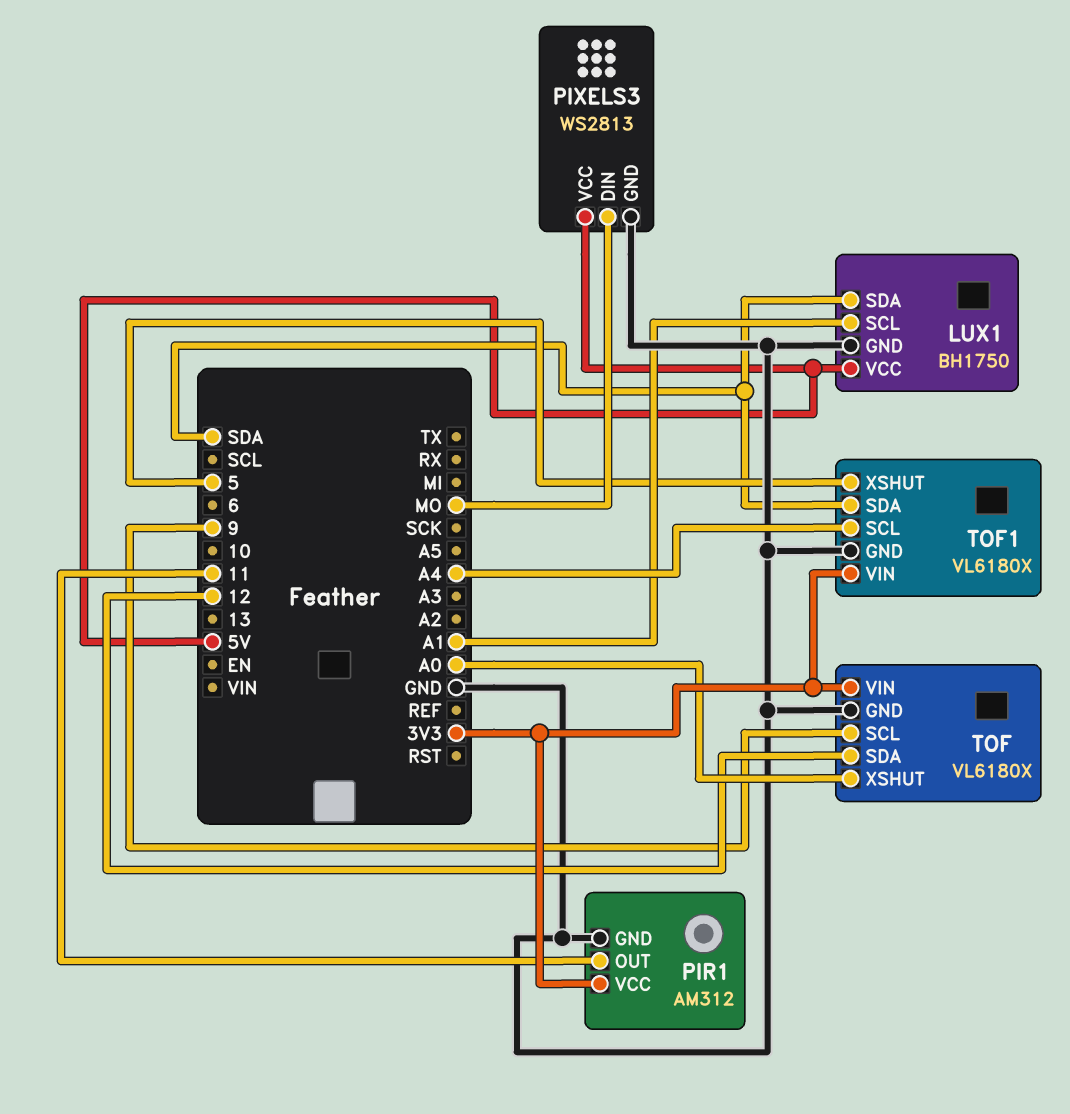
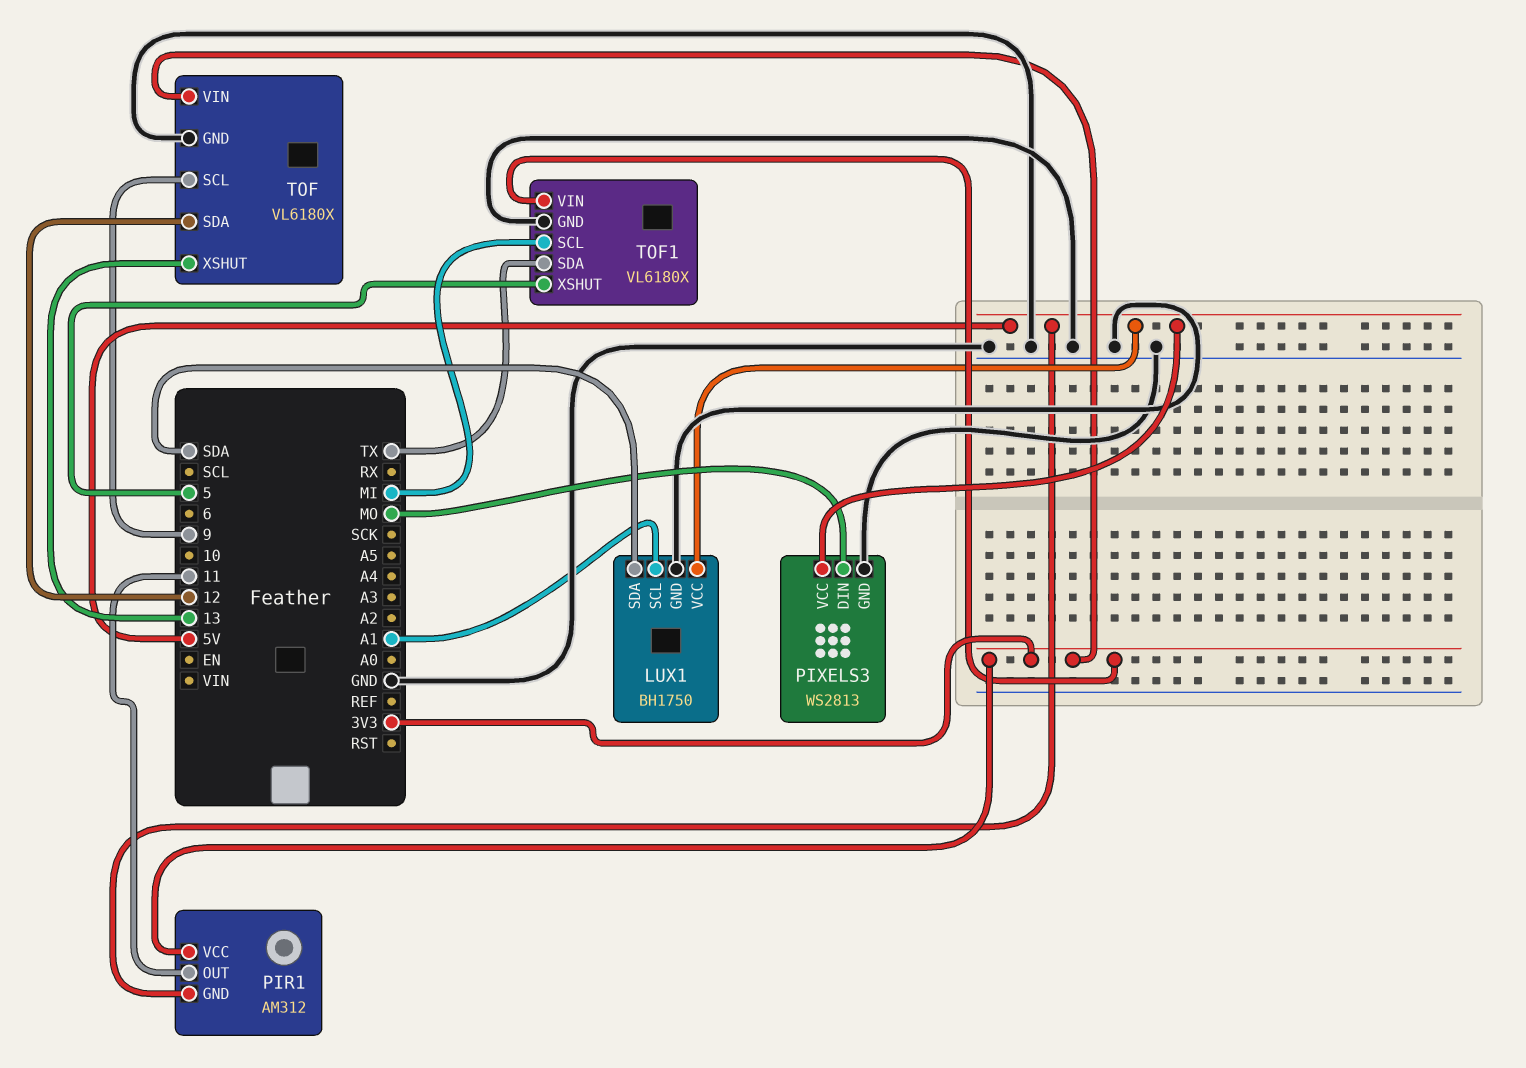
PIR1 pin GND: GND -> 5V
TOF pin XSHUT: A0 -> 13
TOF1 pin SCL: A4 -> MI
TOF1 pin SDA: SDA -> TX

